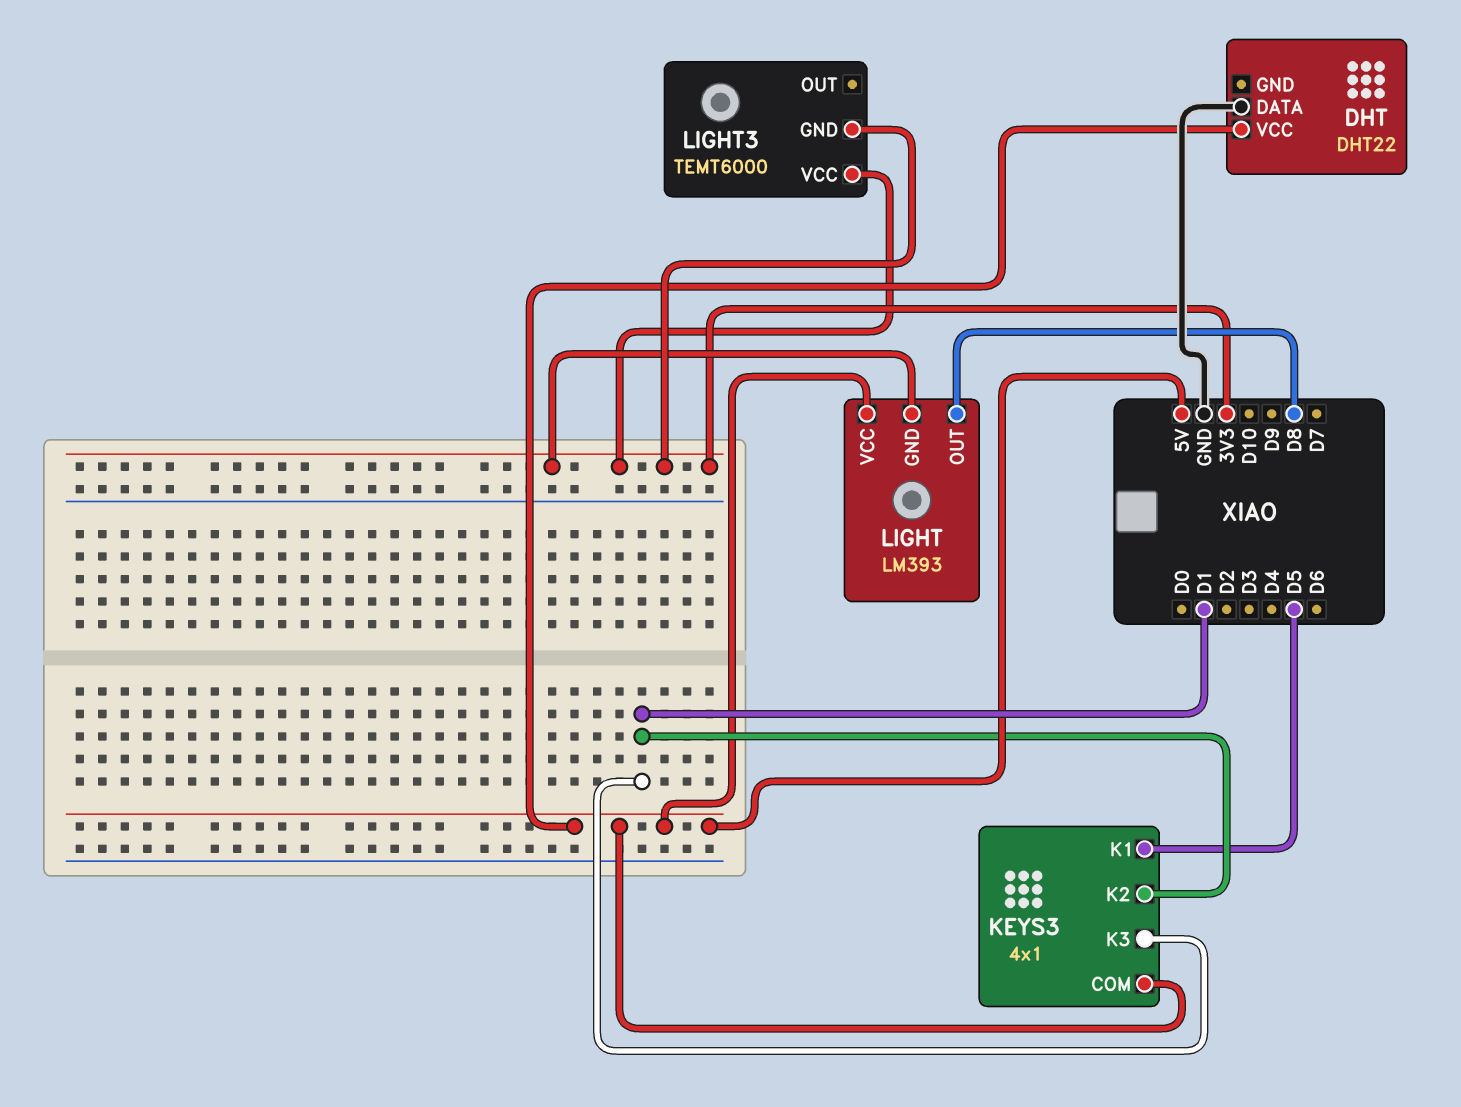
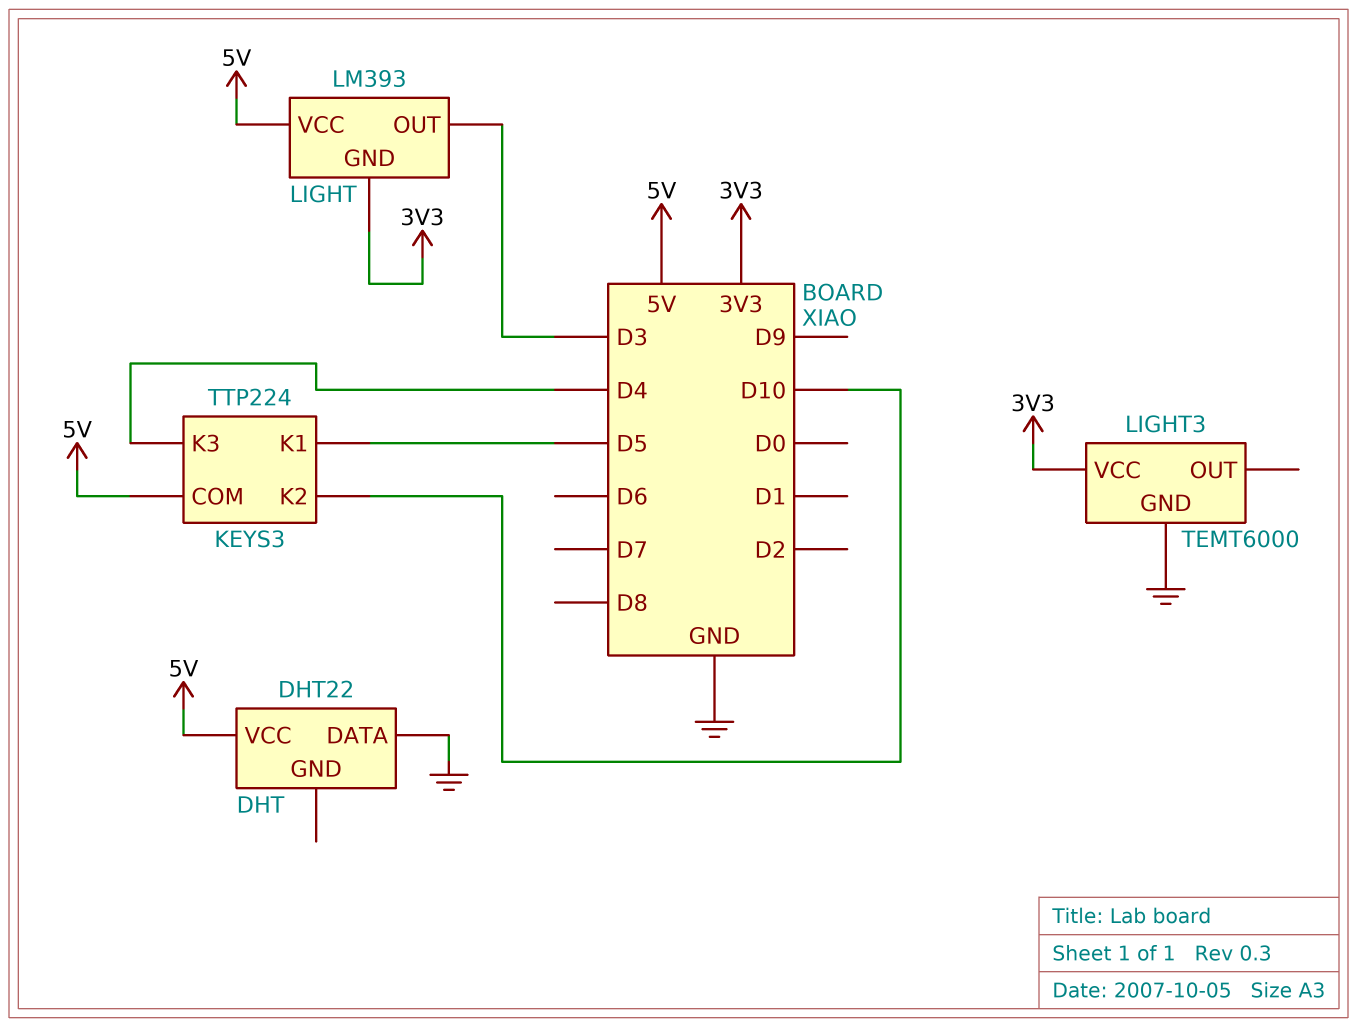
KEYS3: 4x1 -> TTP224
KEYS3 pin K2: D1 -> D10
KEYS3 pin K3: D1 -> D4
LIGHT pin OUT: D8 -> D3
LIGHT3 pin GND: 3V3 -> GND

